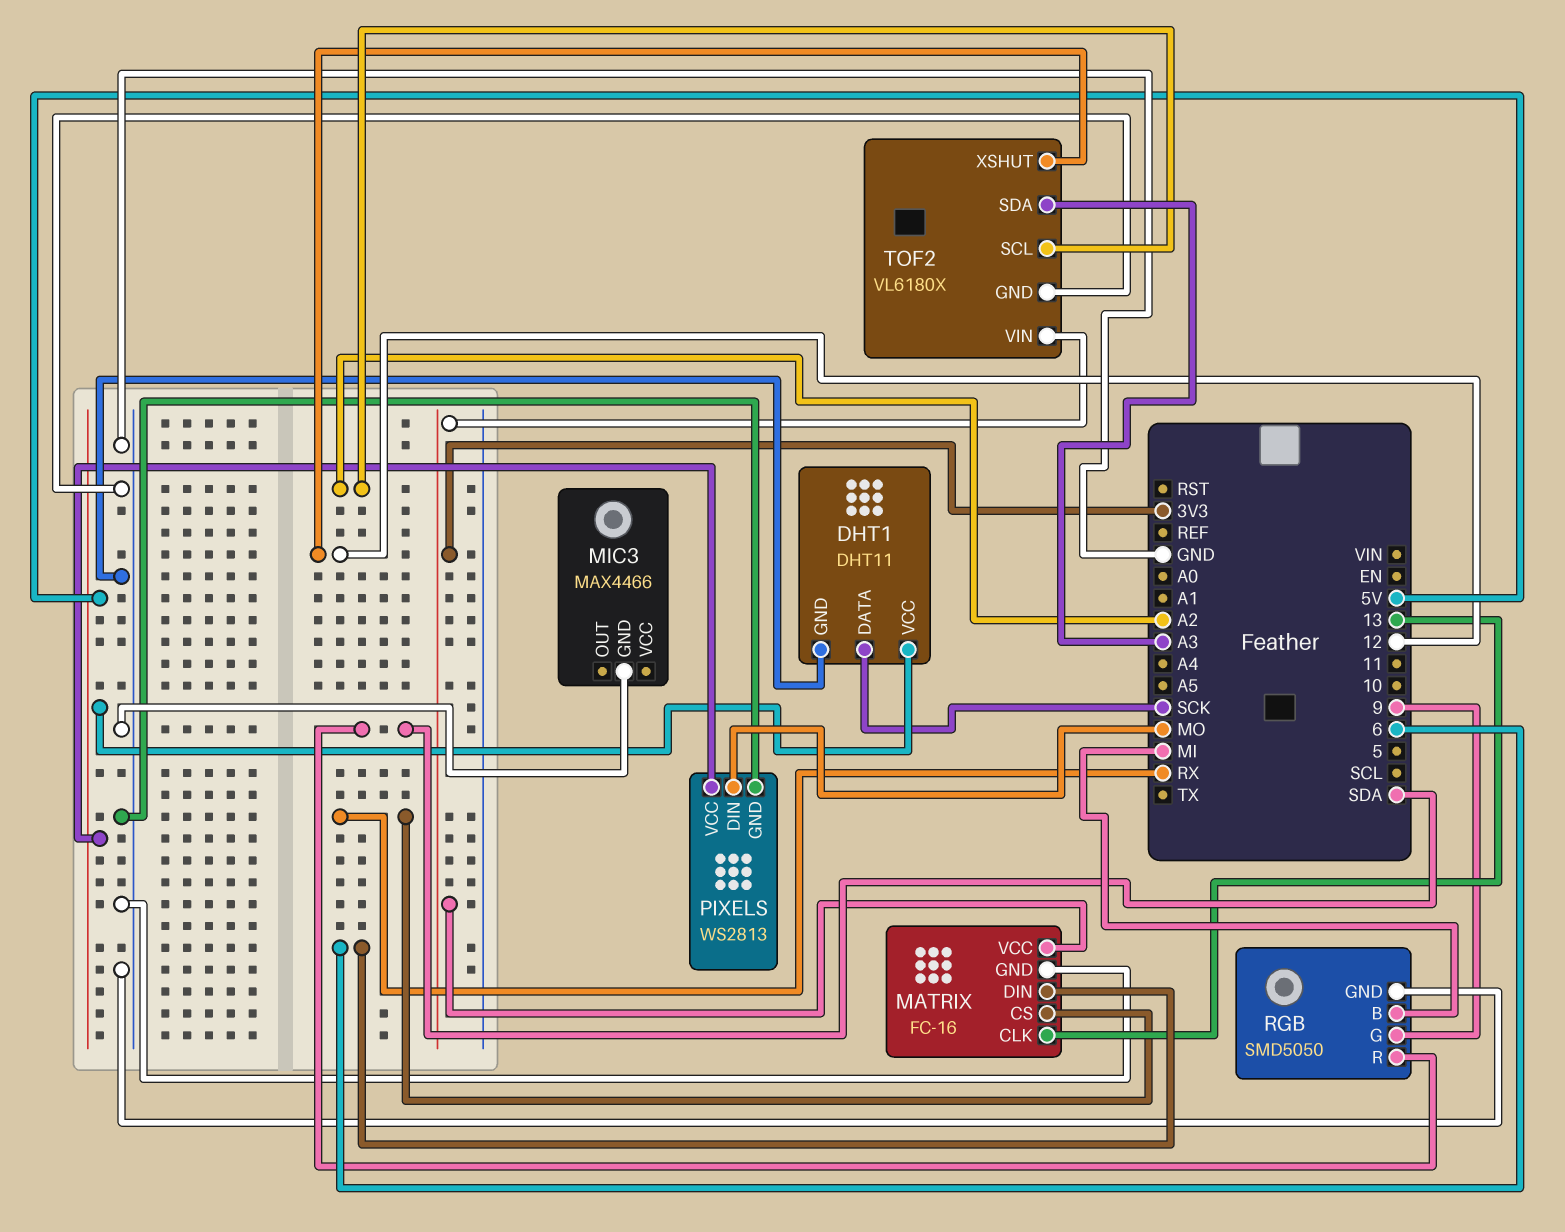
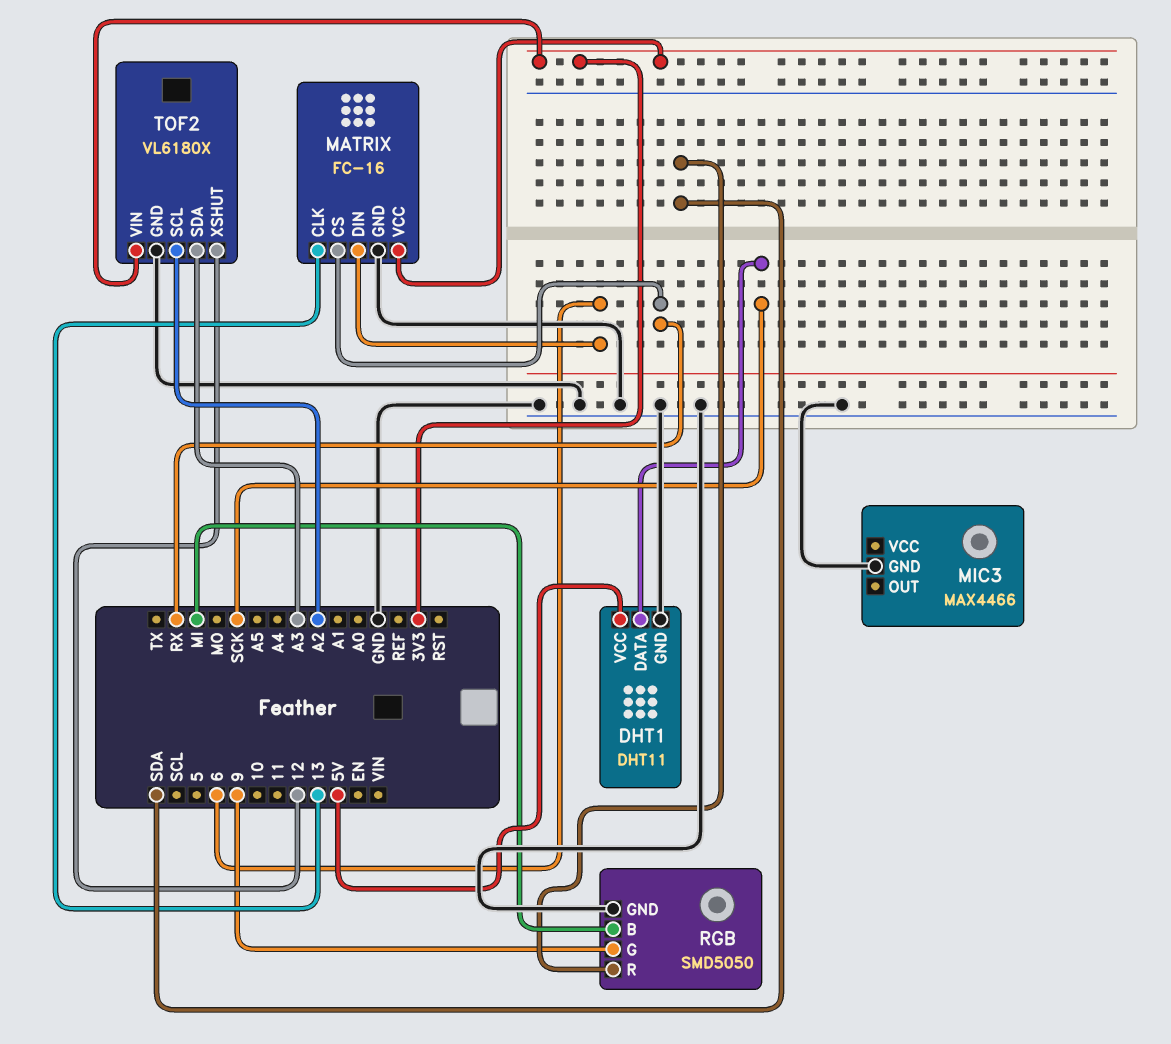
PIXELS: WS2813 -> none
PIXELS pin DIN: MO -> none
PIXELS pin GND: GND -> none
PIXELS pin VCC: 5V -> none

